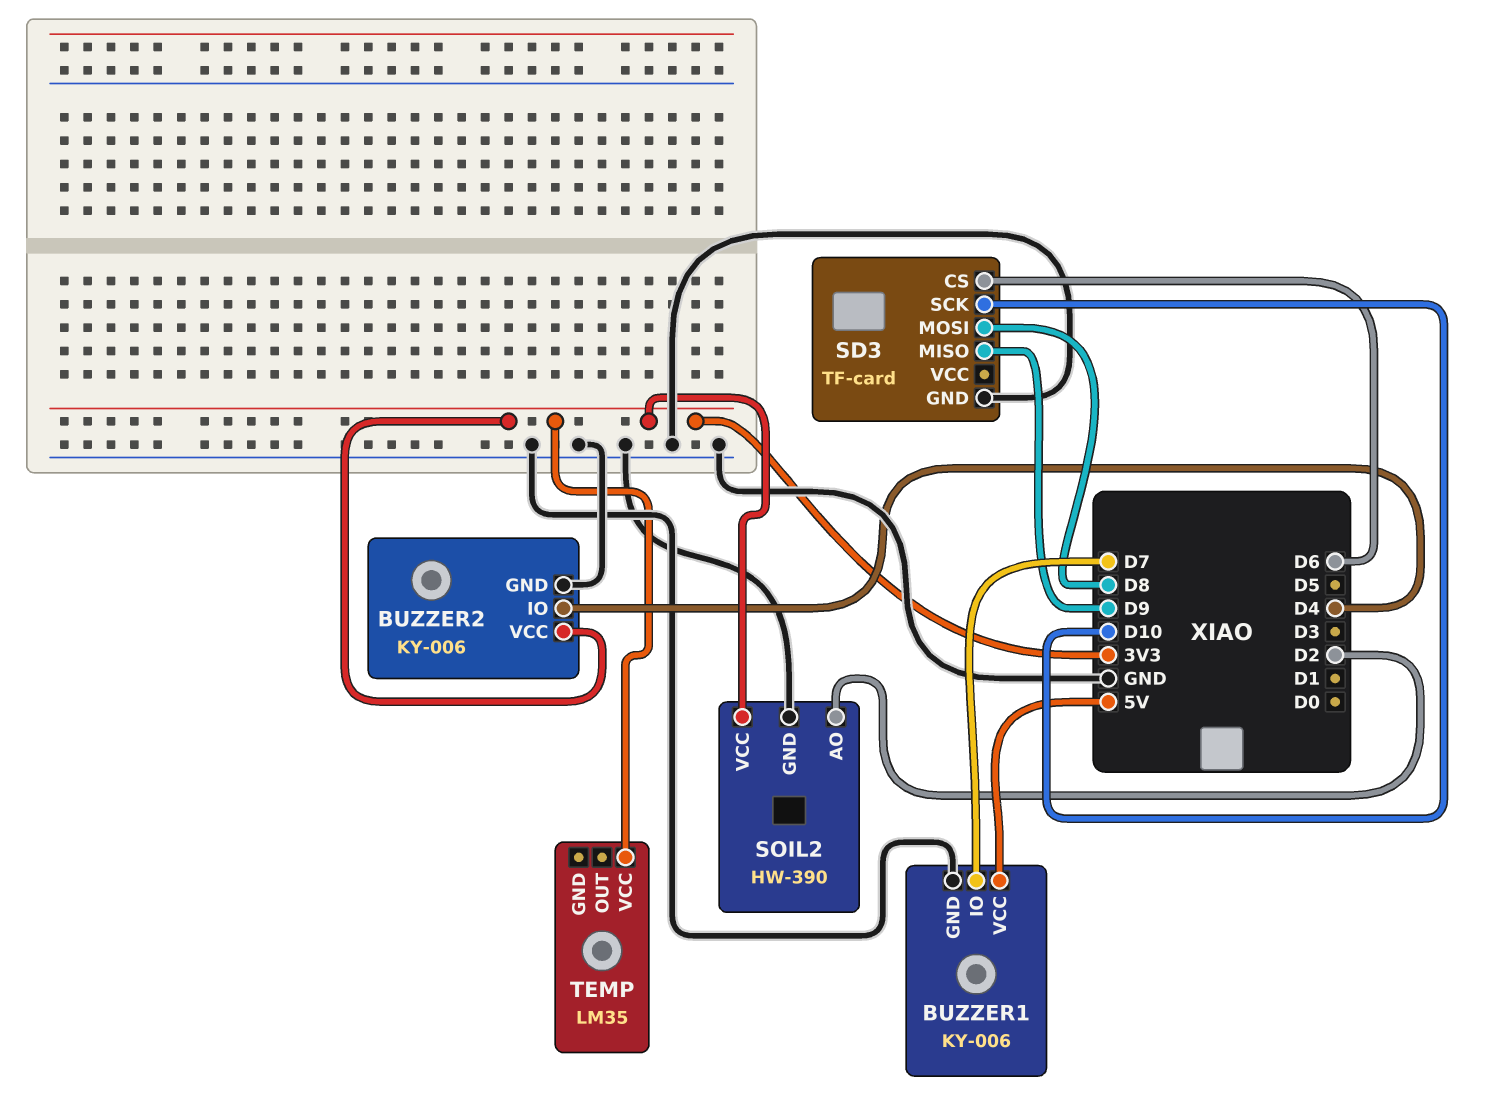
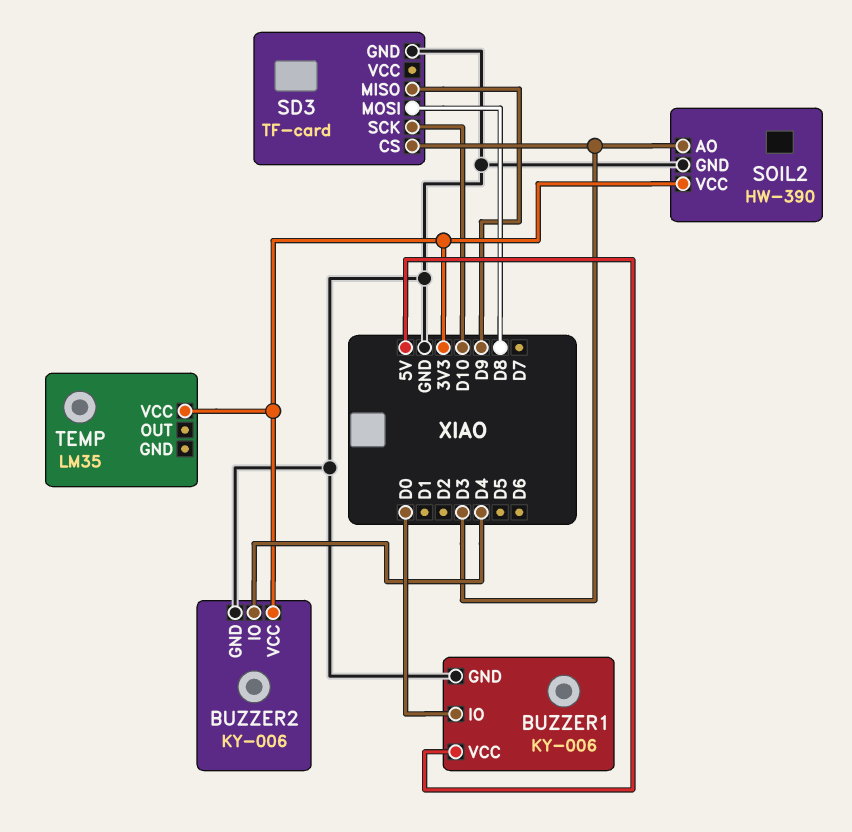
BUZZER1 pin IO: D7 -> D0
SD3 pin CS: D6 -> D3
SOIL2 pin AO: D2 -> D3

